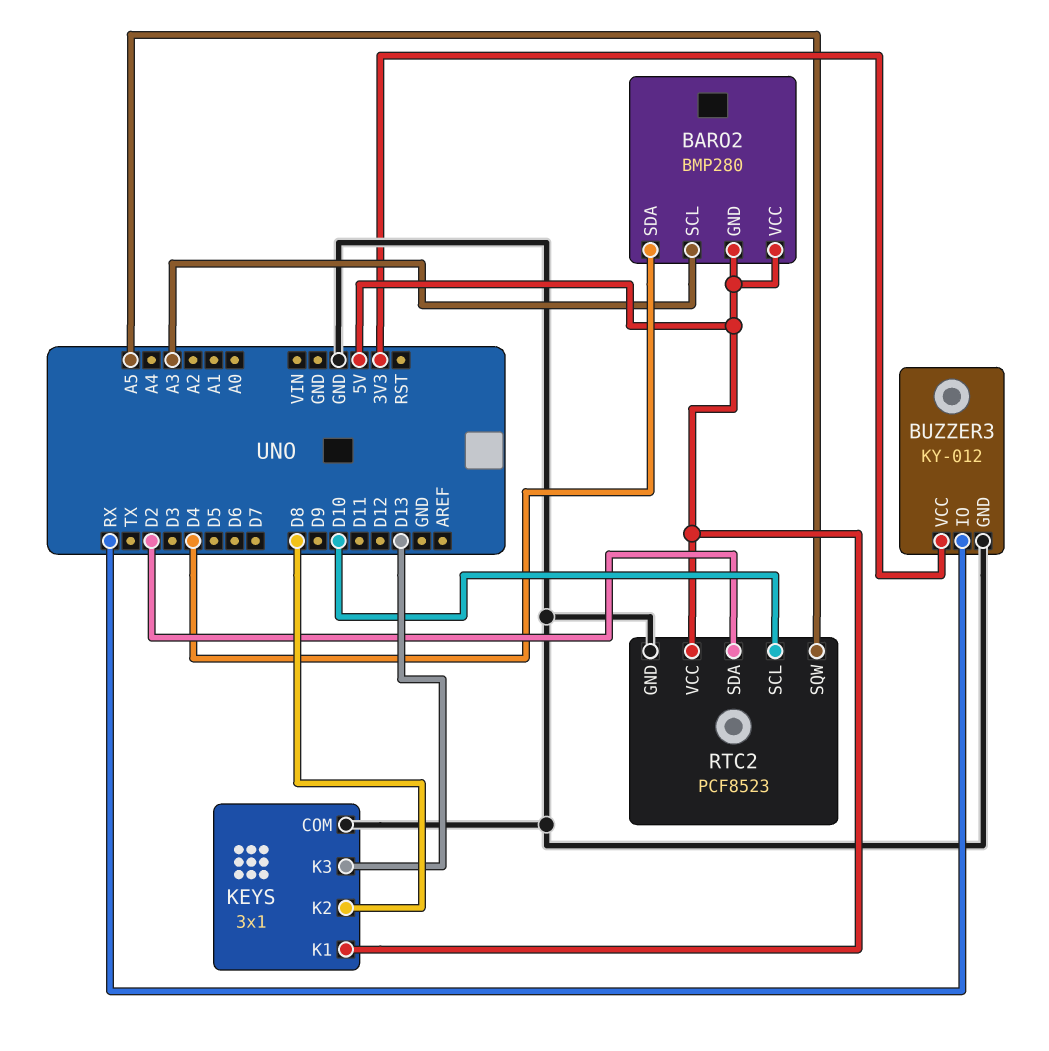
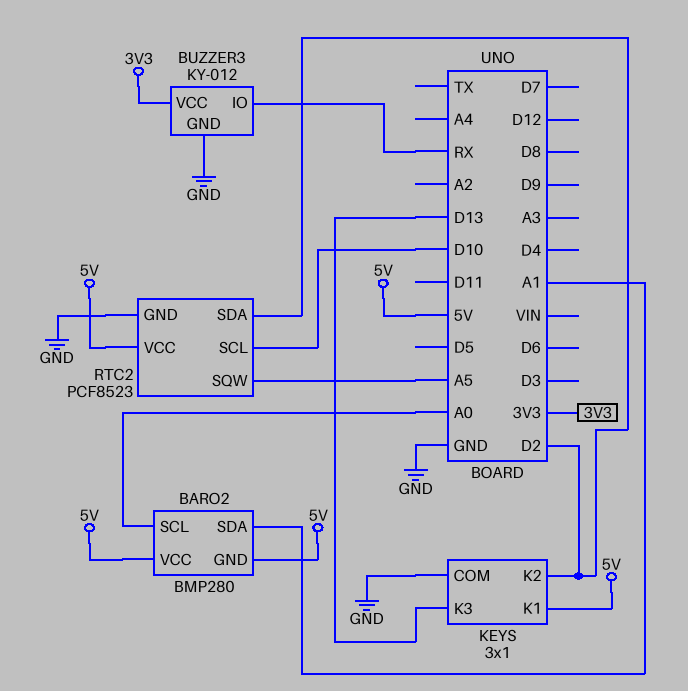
BARO2 pin SCL: A3 -> A0
BARO2 pin SDA: D4 -> A1
KEYS pin K2: D8 -> D2

